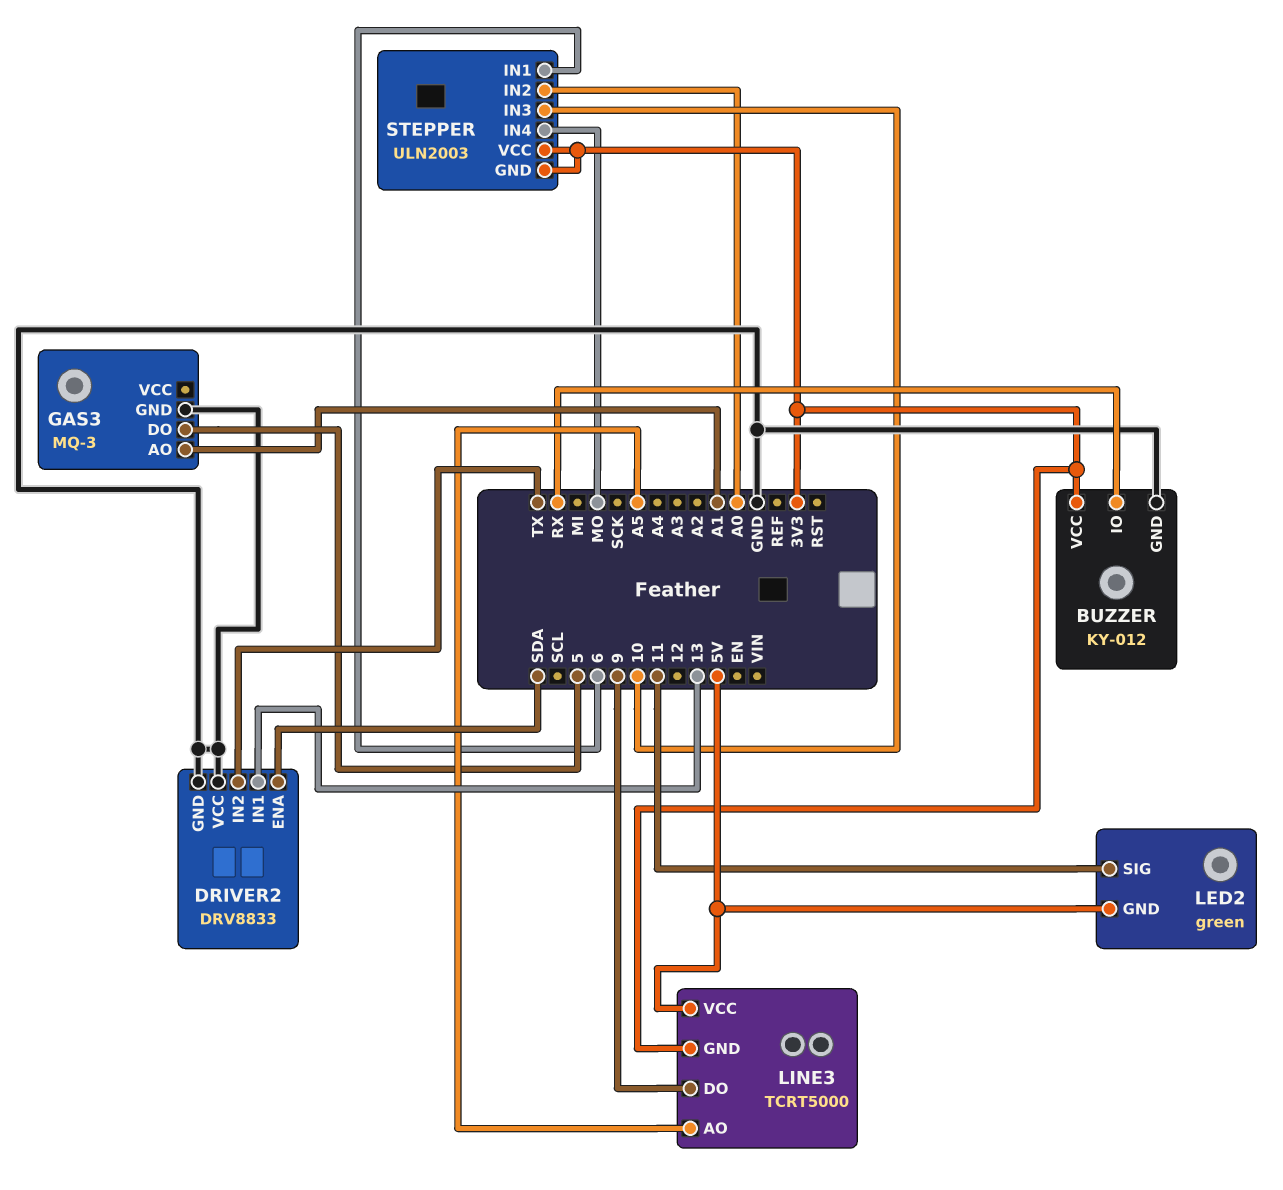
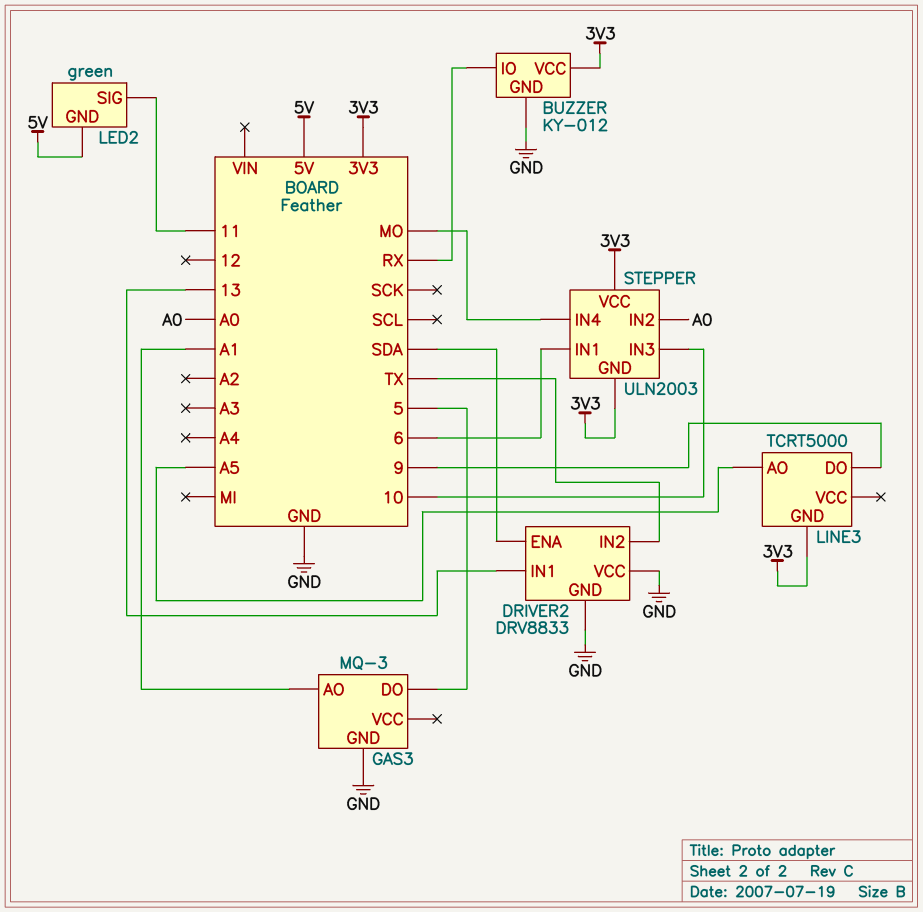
LINE3 pin VCC: 5V -> none

